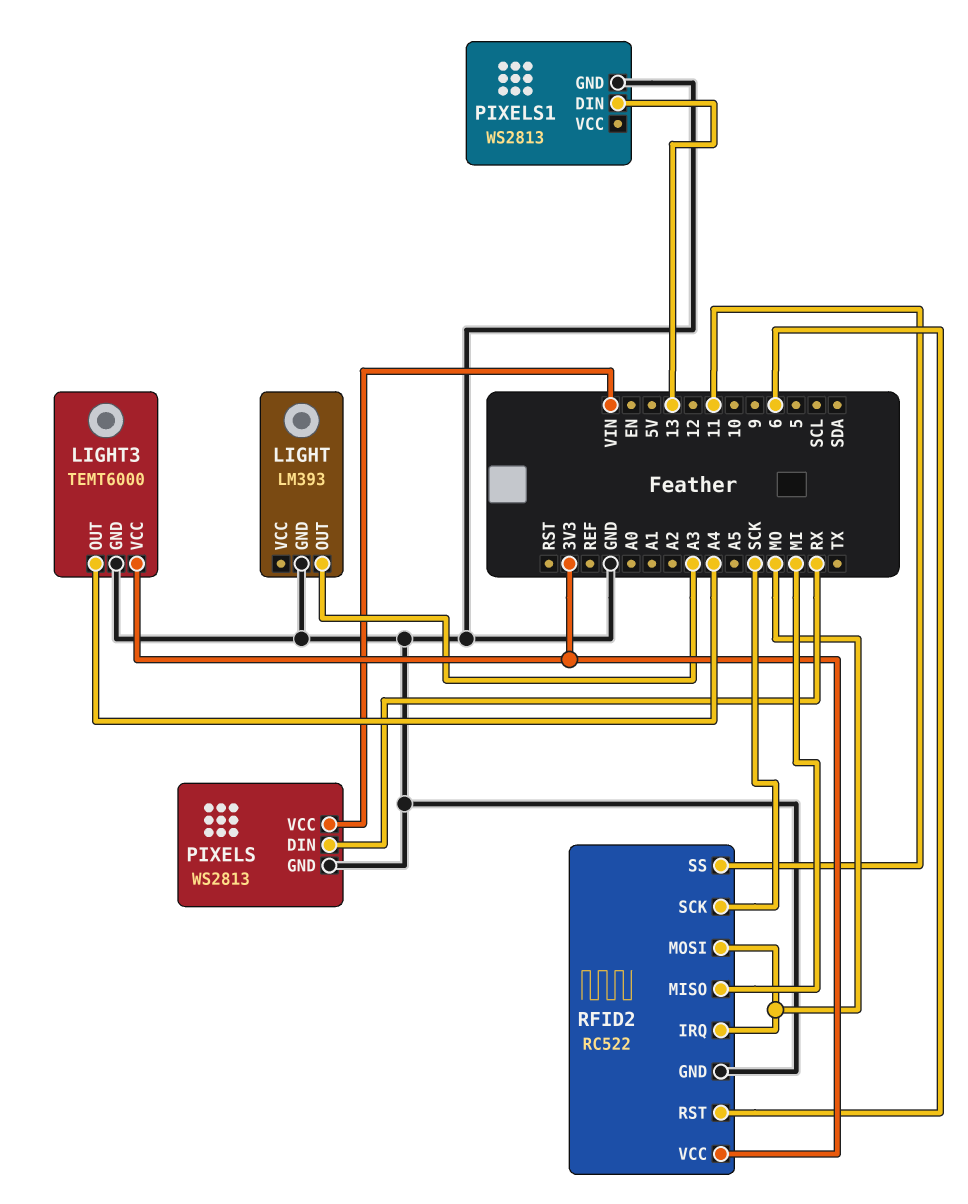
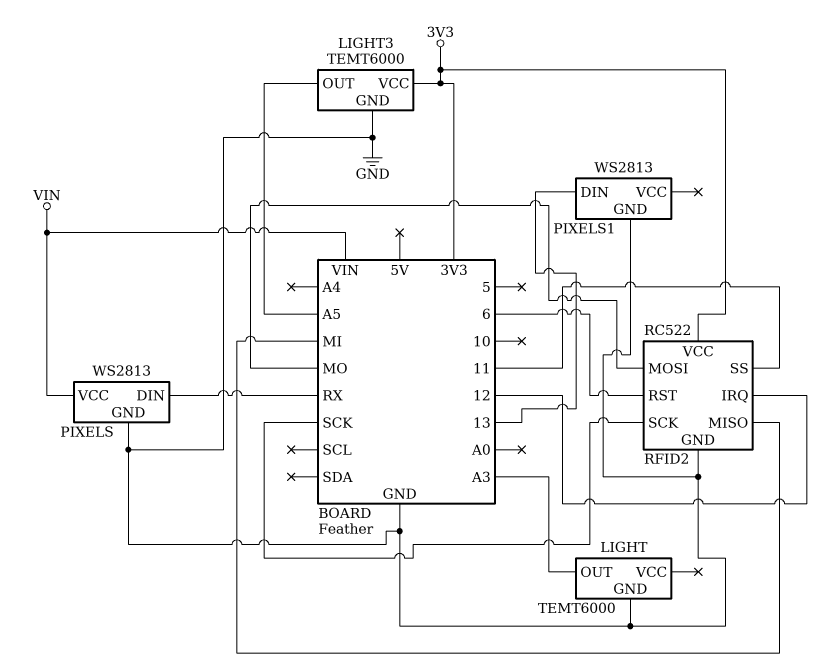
LIGHT: LM393 -> TEMT6000
LIGHT3 pin OUT: A4 -> A5
RFID2 pin IRQ: MO -> 12

